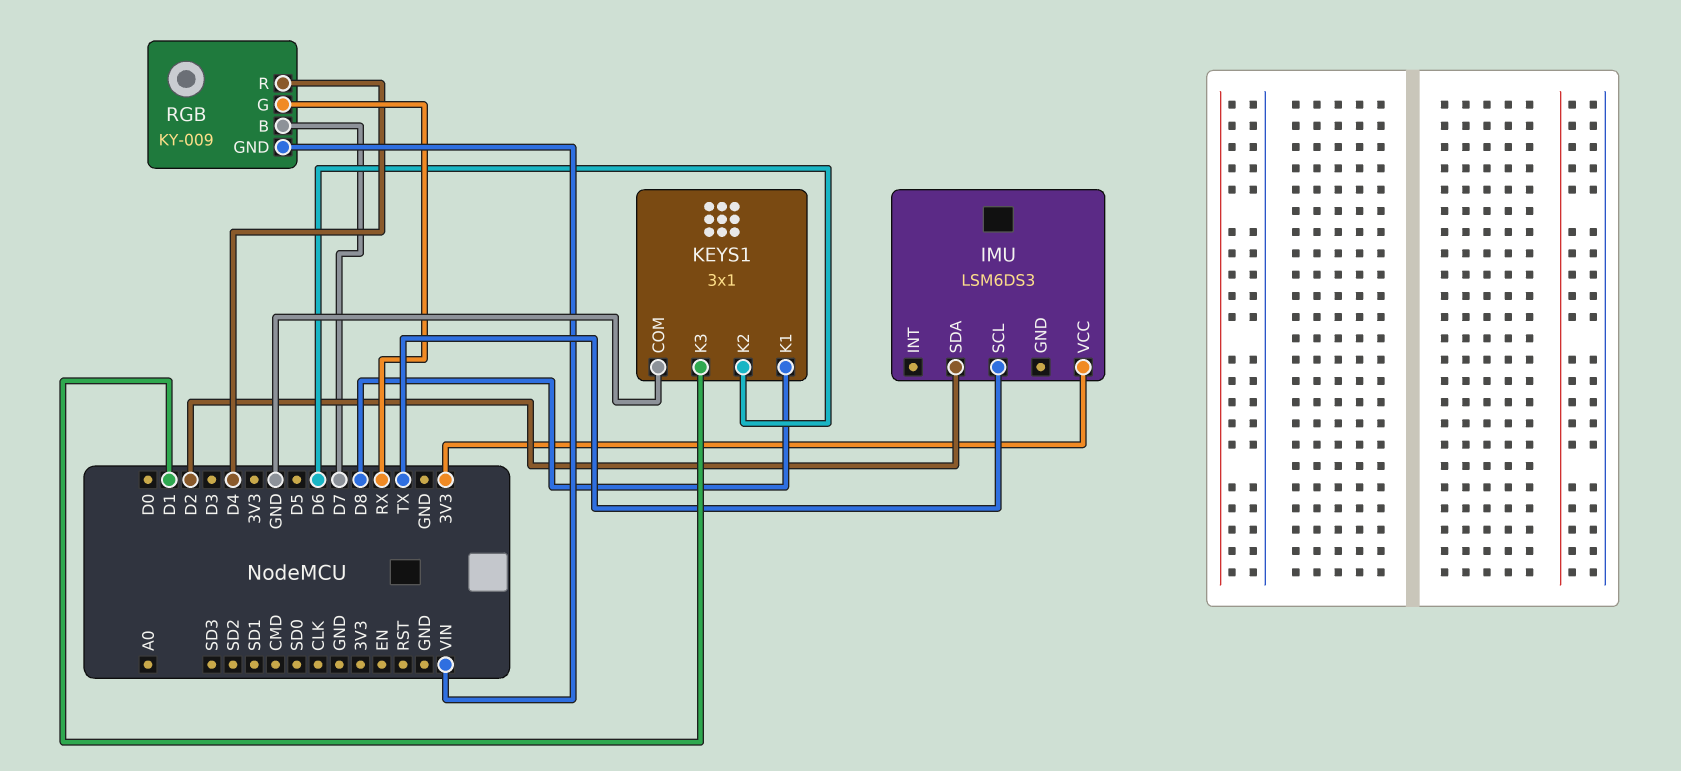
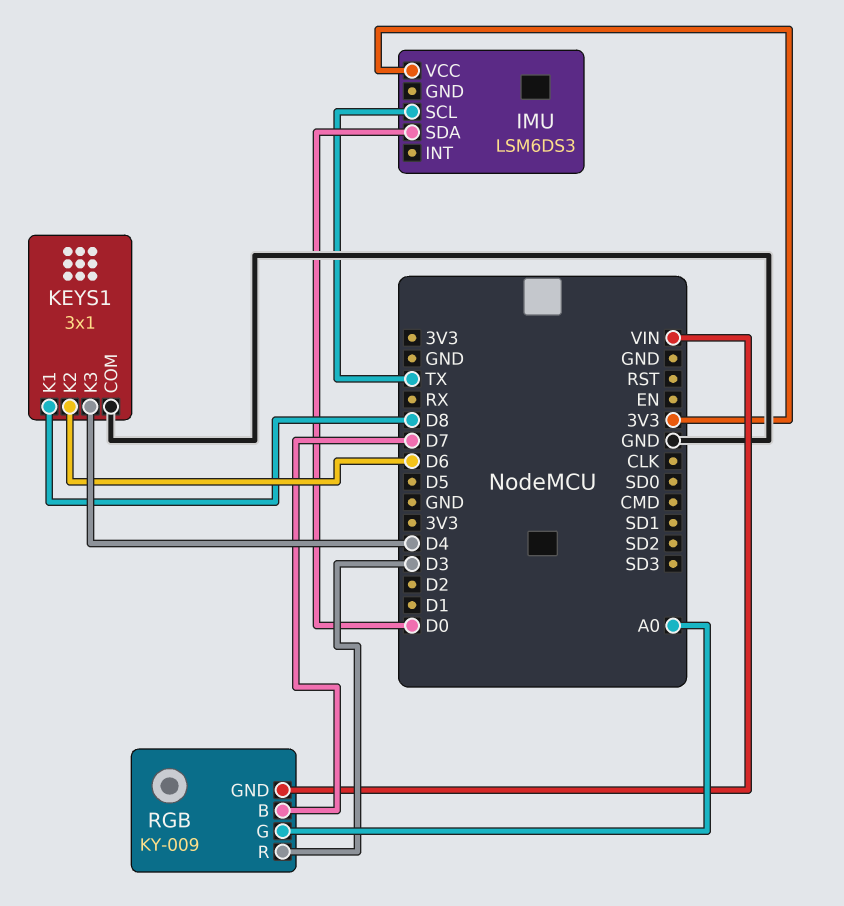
IMU pin SDA: D2 -> D0
KEYS1 pin K3: D1 -> D4
RGB pin G: RX -> A0
RGB pin R: D4 -> D3

